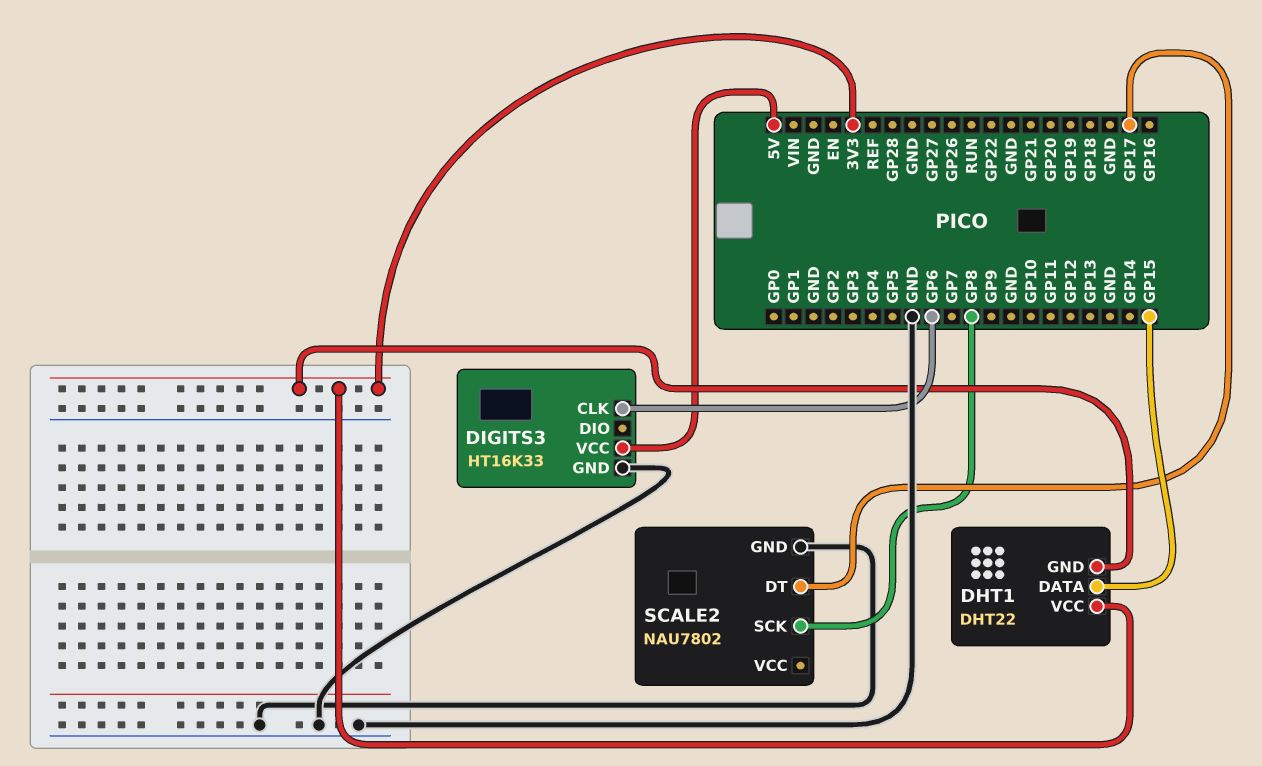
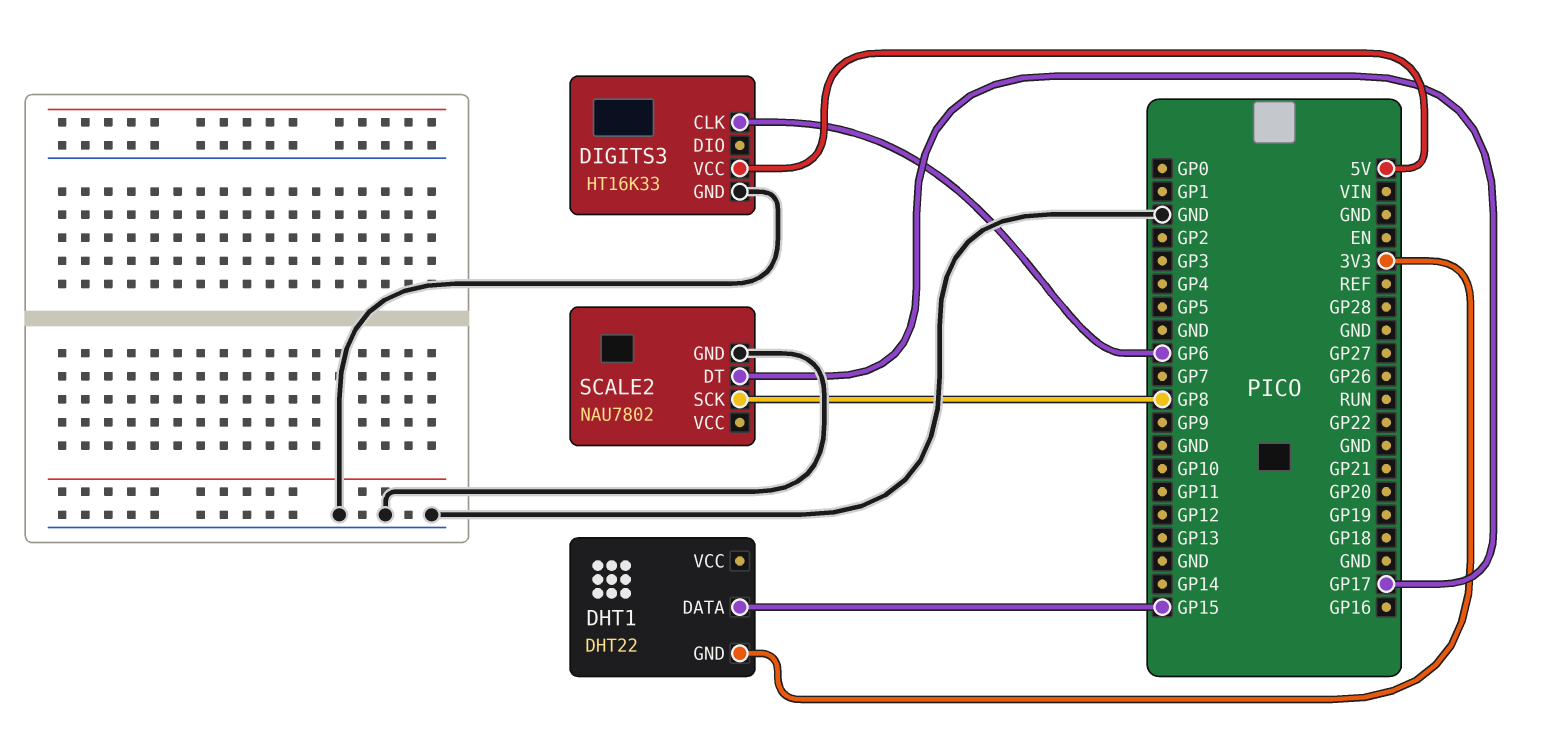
DHT1 pin VCC: 3V3 -> none

